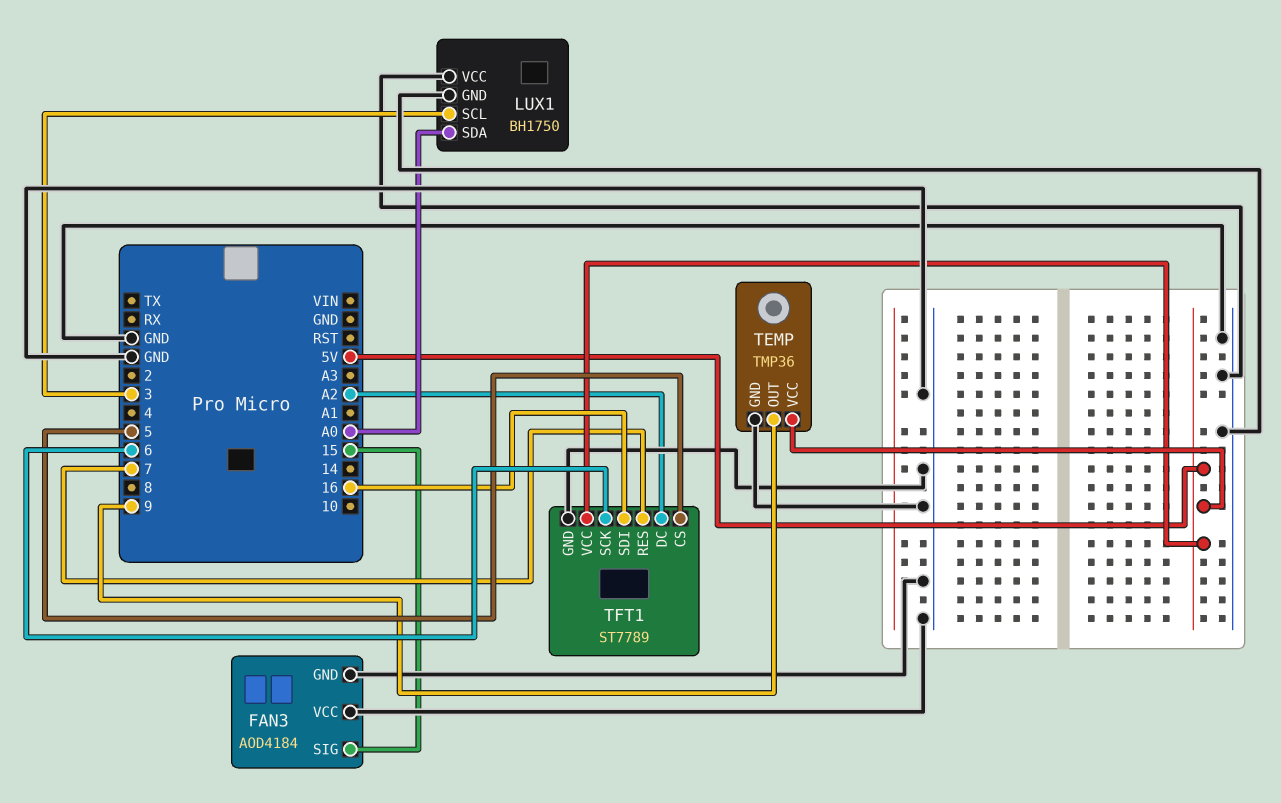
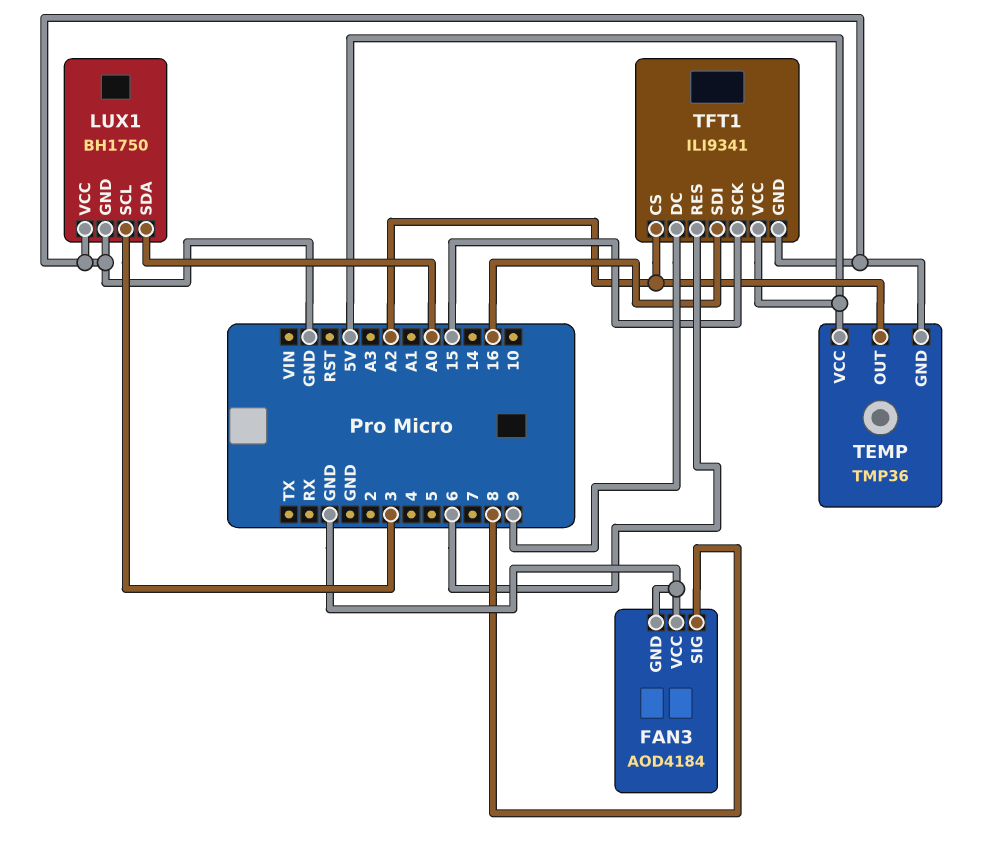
FAN3 pin SIG: 15 -> 8
TEMP pin OUT: 9 -> A2
TFT1: ST7789 -> ILI9341
TFT1 pin CS: 5 -> A2
TFT1 pin DC: A2 -> 9
TFT1 pin RES: 7 -> 6
TFT1 pin SCK: 6 -> 15

